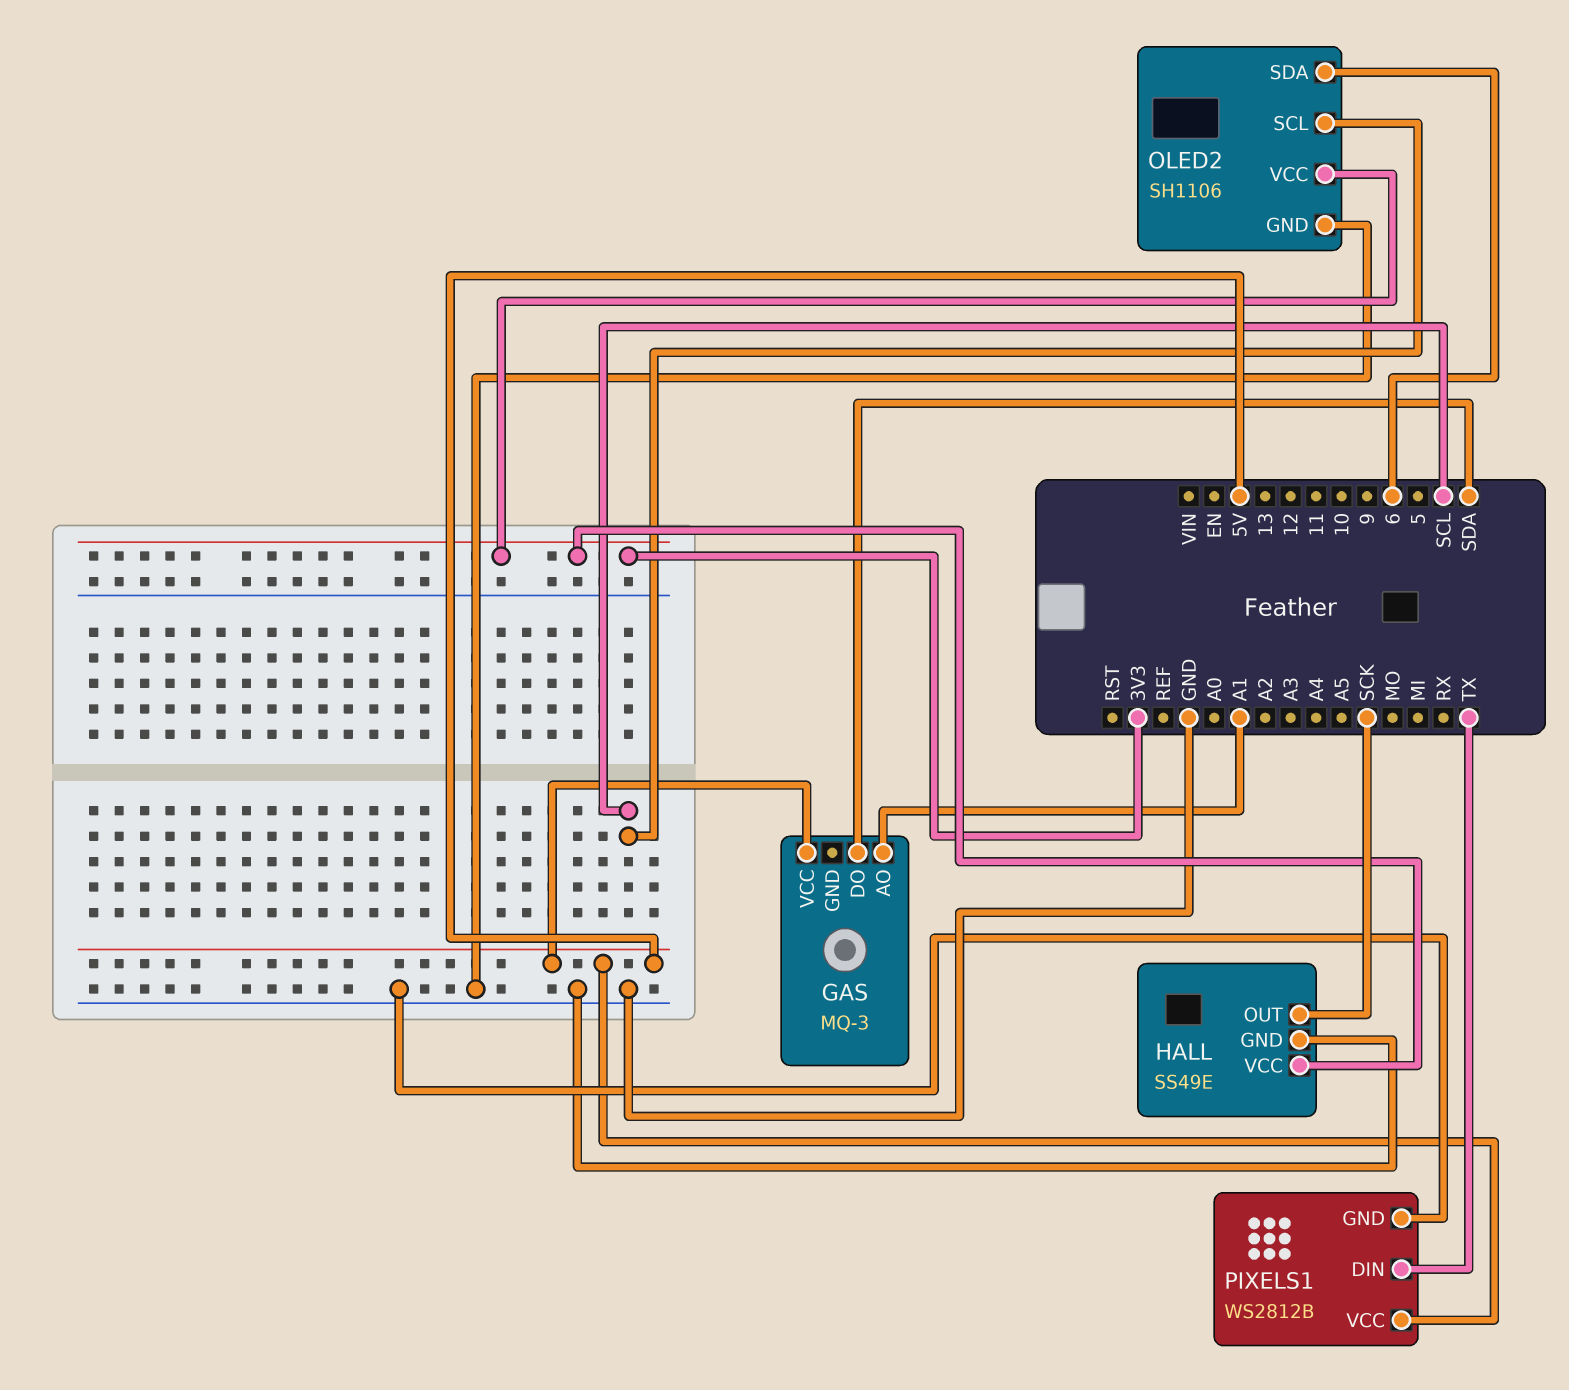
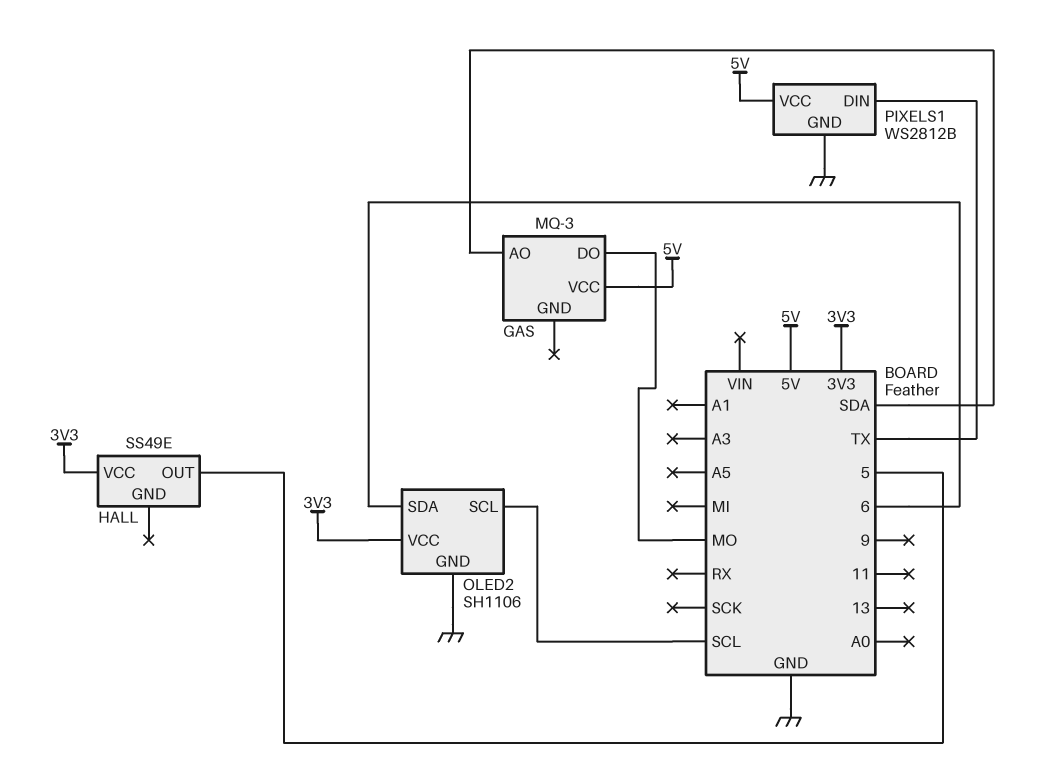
GAS pin AO: A1 -> SDA
GAS pin DO: SDA -> MO
HALL pin GND: GND -> none
HALL pin OUT: SCK -> 5

